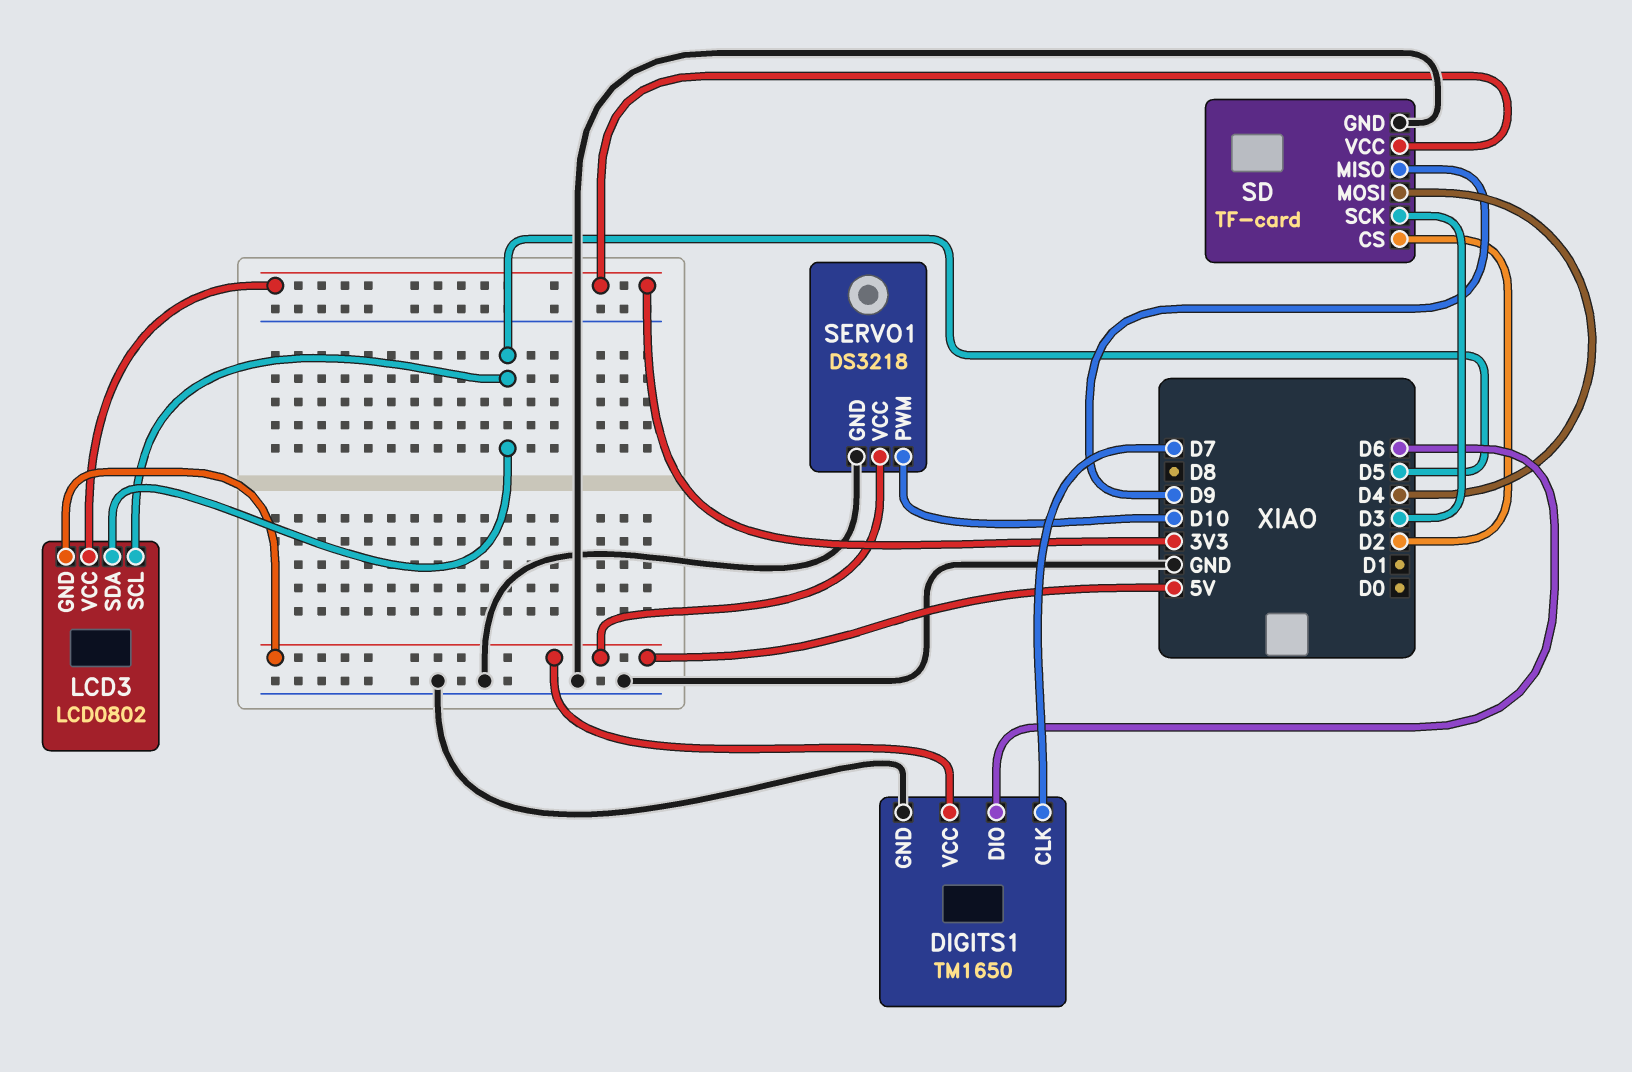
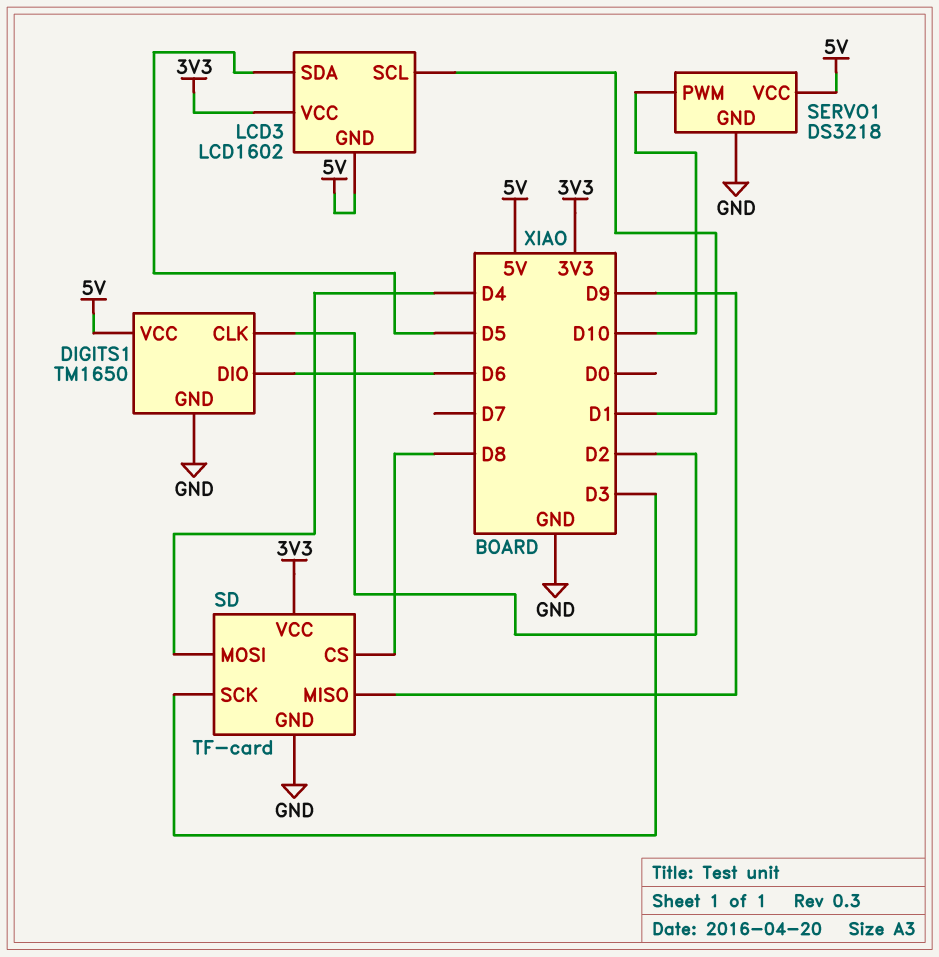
DIGITS1 pin CLK: D7 -> D2
LCD3: LCD0802 -> LCD1602
LCD3 pin SCL: D5 -> D1
SD pin CS: D2 -> D8

